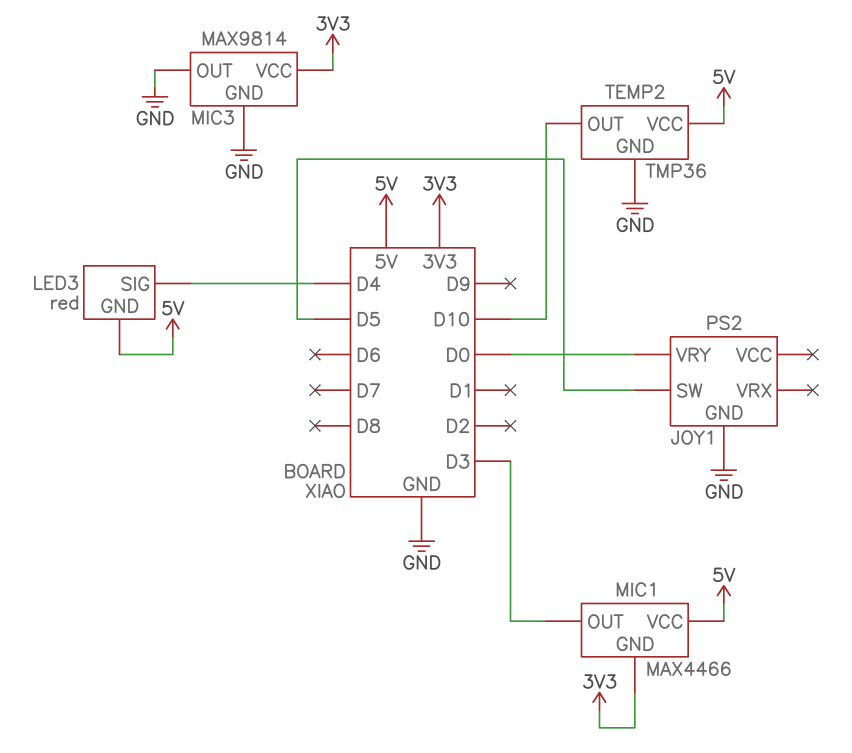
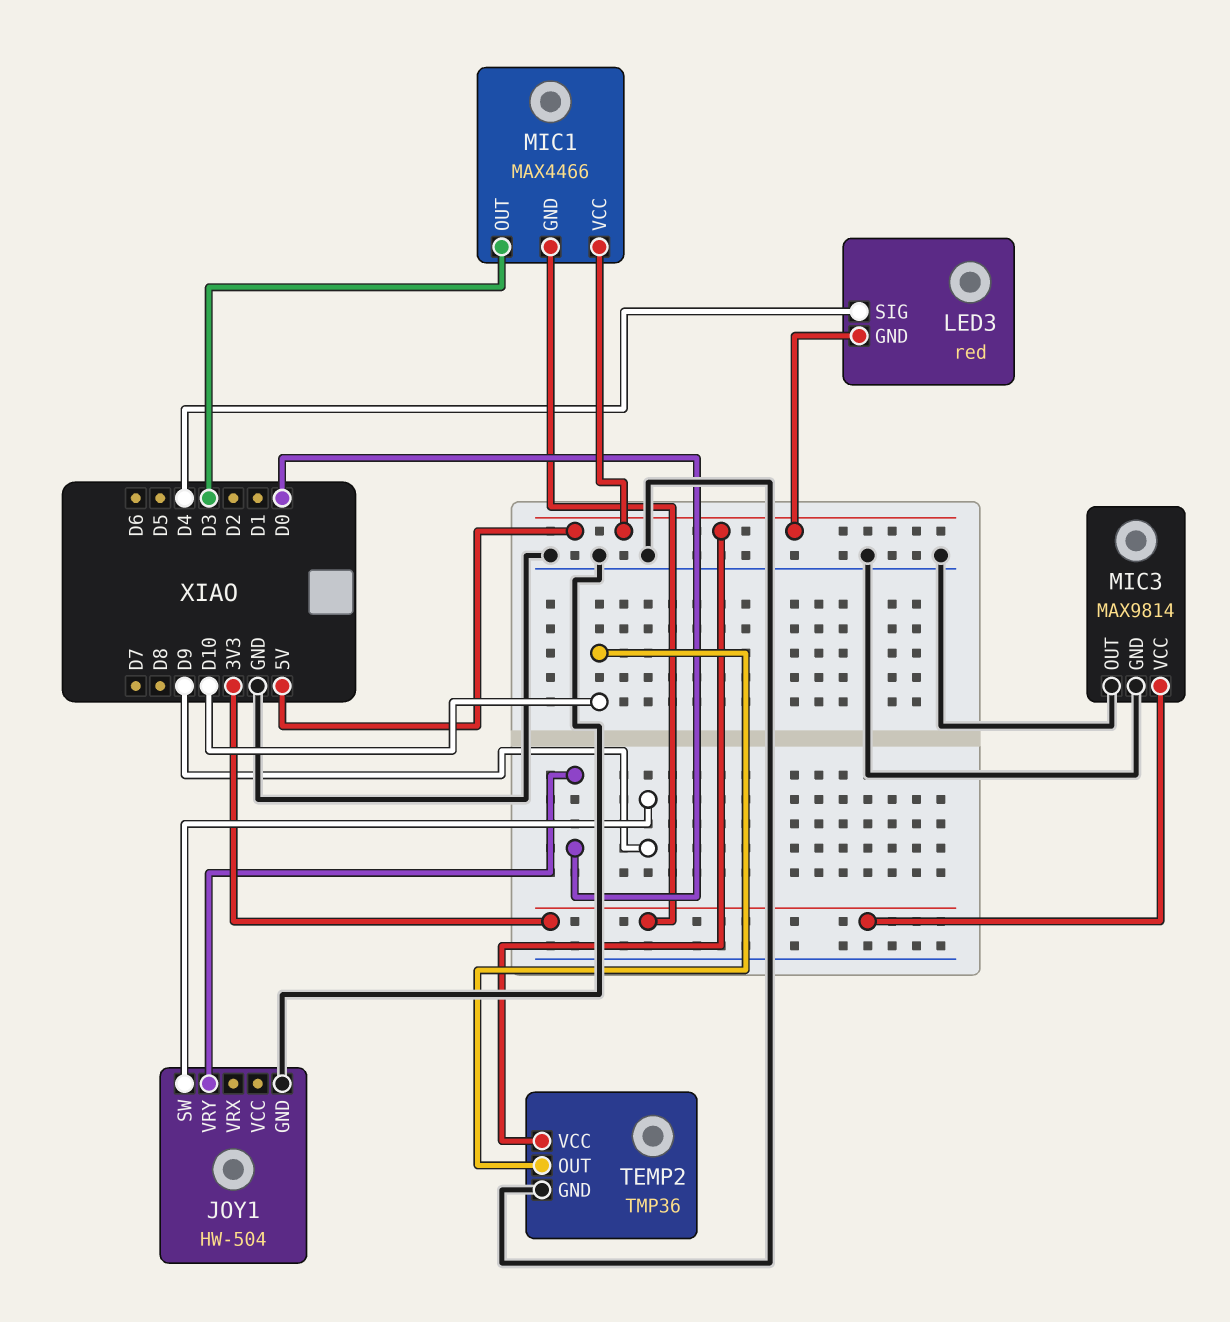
JOY1: PS2 -> HW-504
JOY1 pin SW: D5 -> D9

